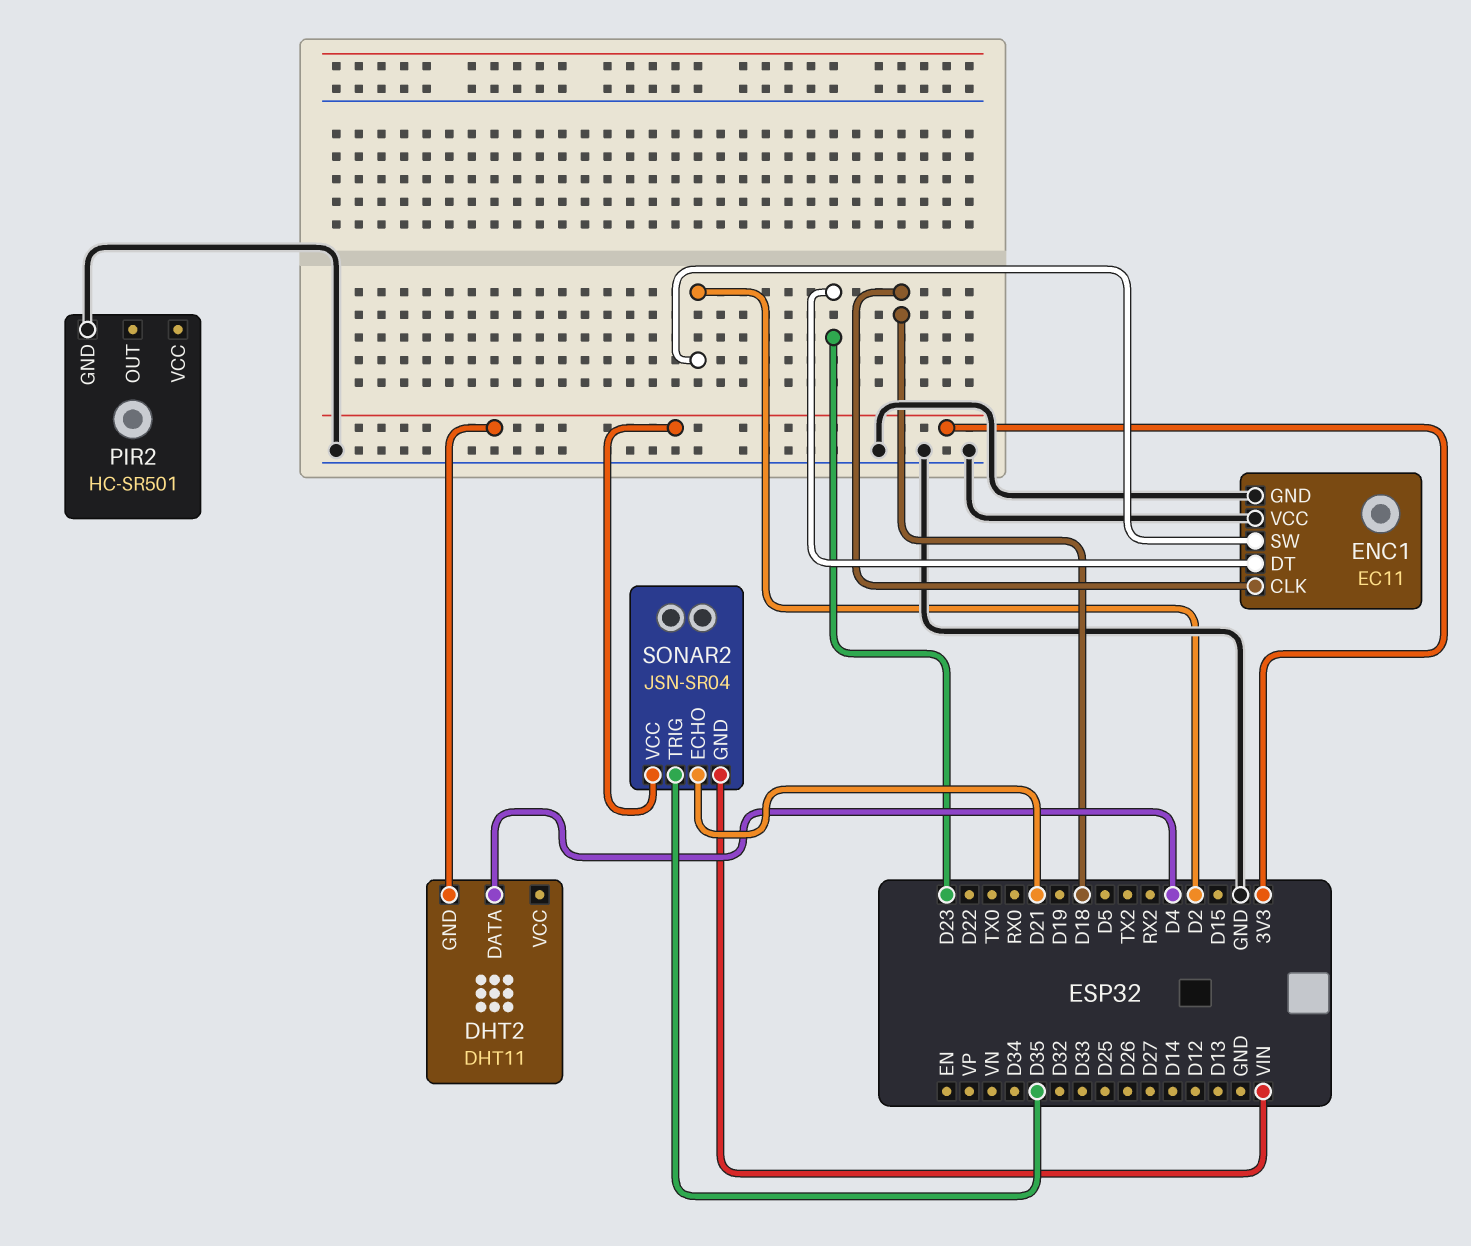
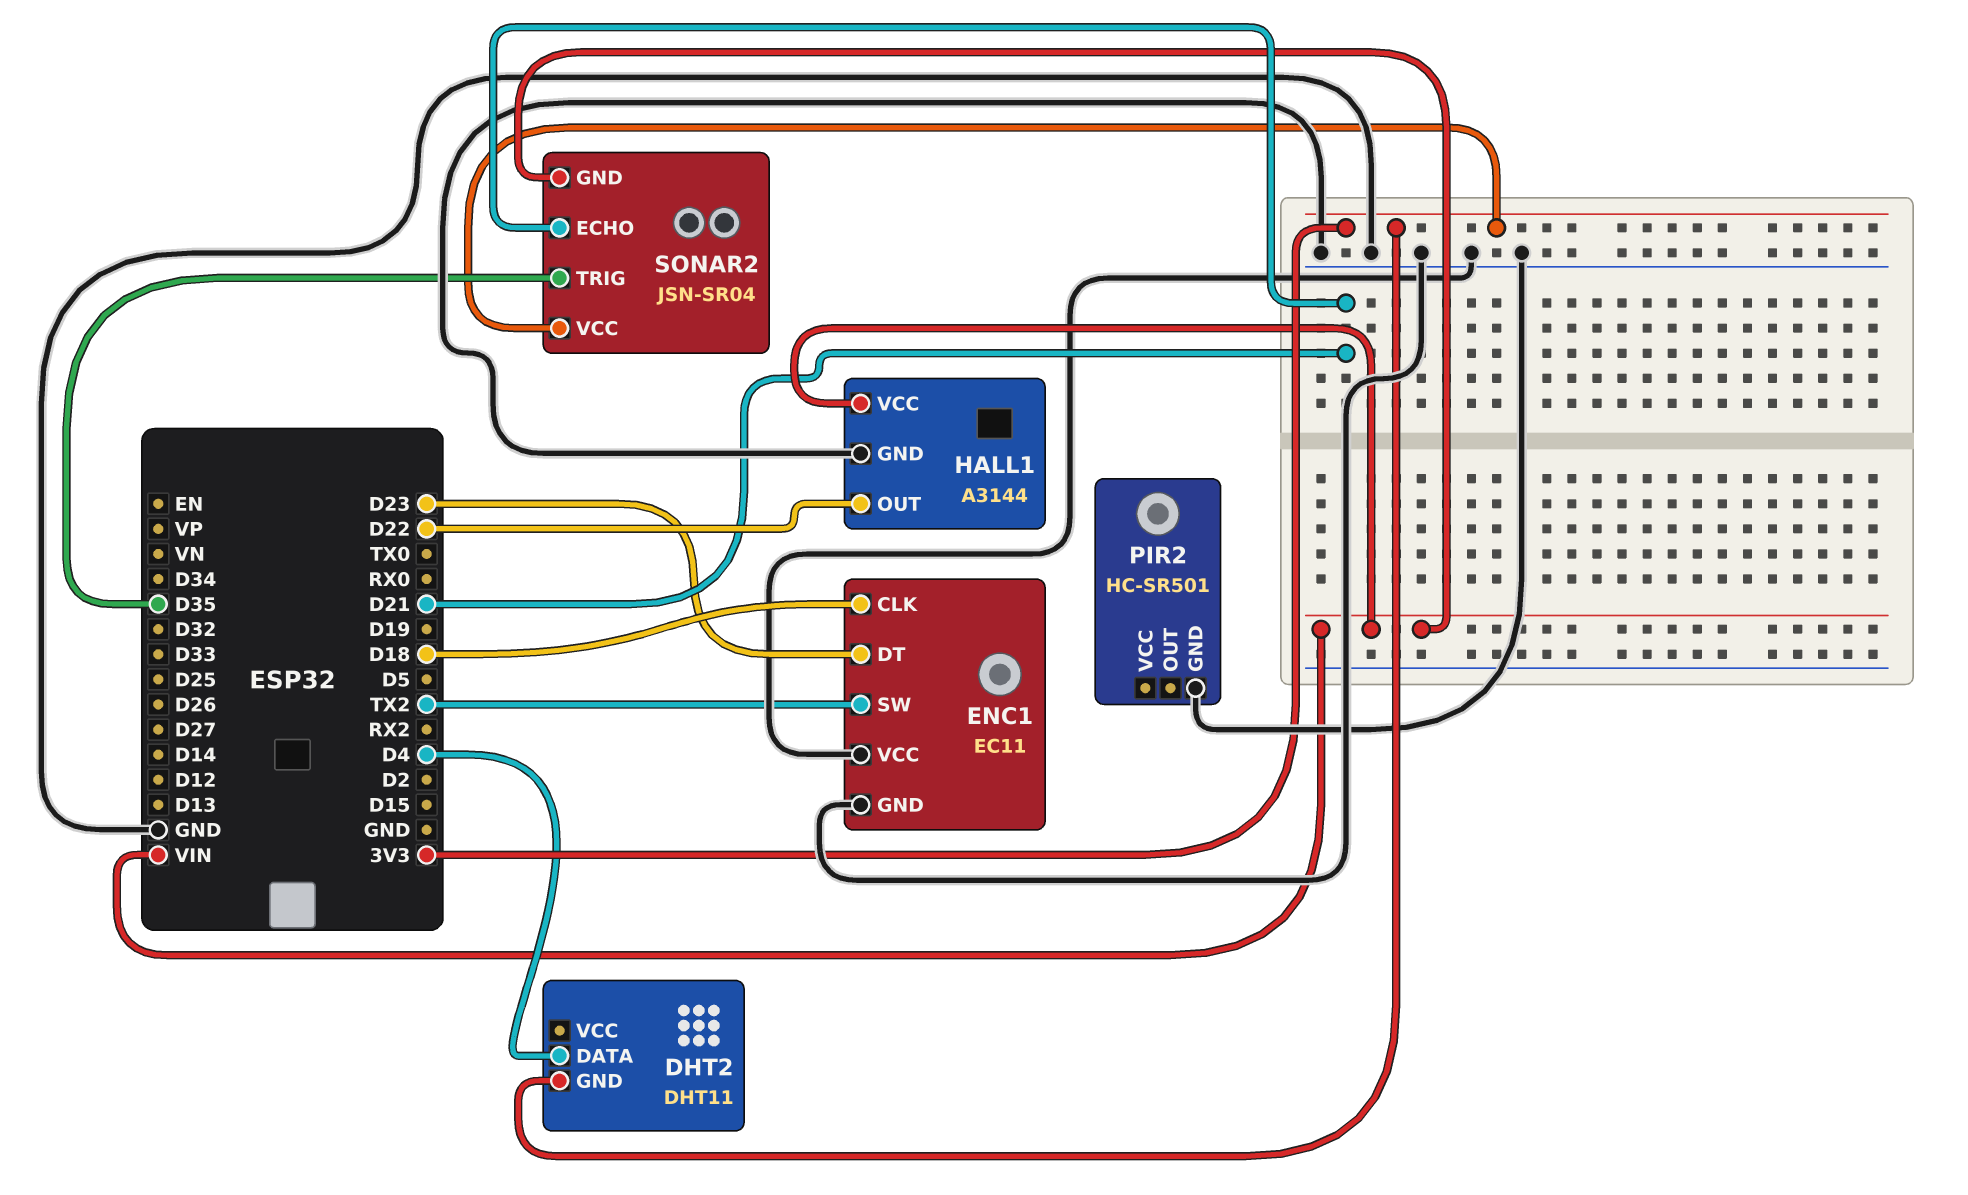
ENC1 pin SW: D2 -> TX2
HALL1: none -> A3144
HALL1 pin GND: none -> GND
HALL1 pin OUT: none -> D22
HALL1 pin VCC: none -> VIN

